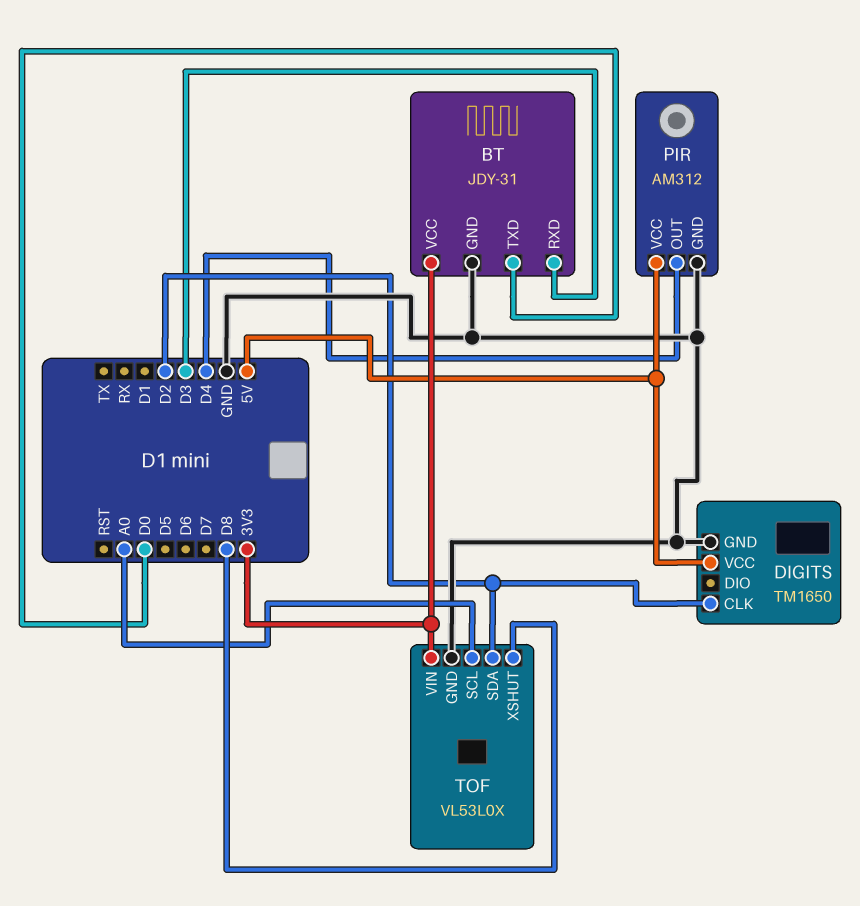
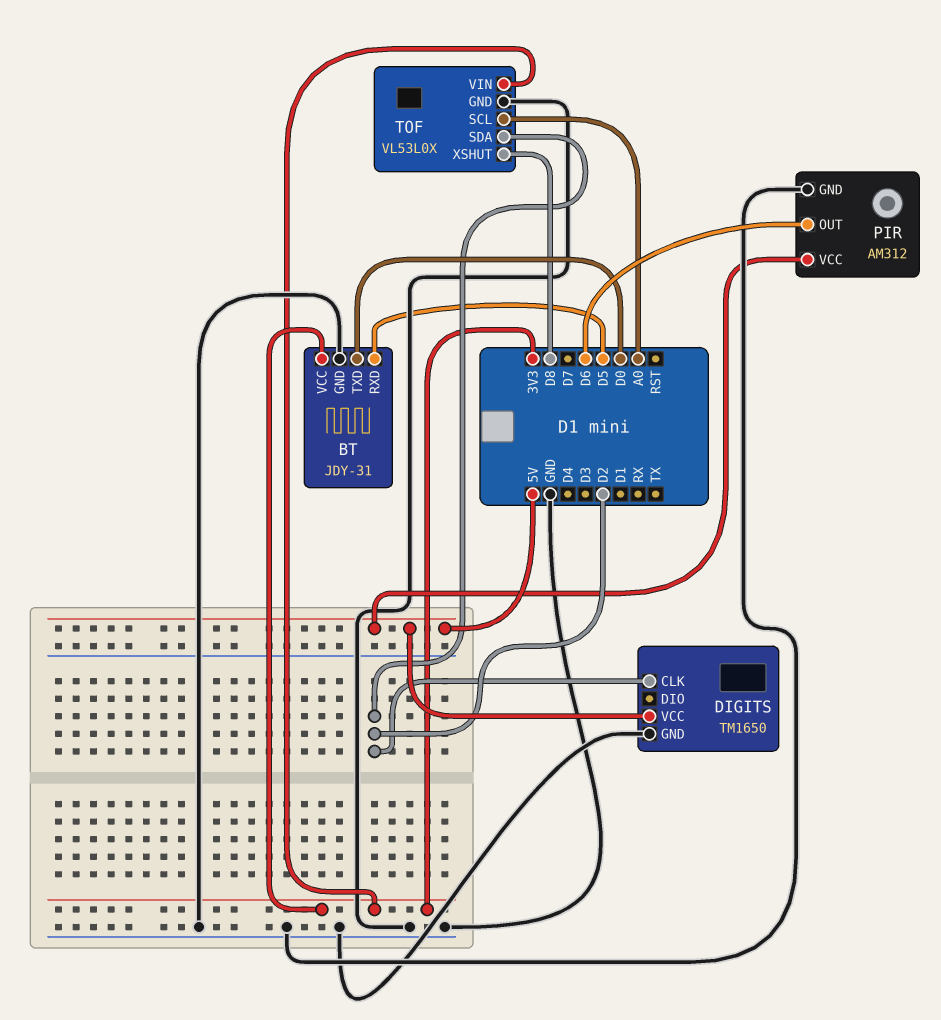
BT pin RXD: D3 -> D5
PIR pin OUT: D4 -> D6

